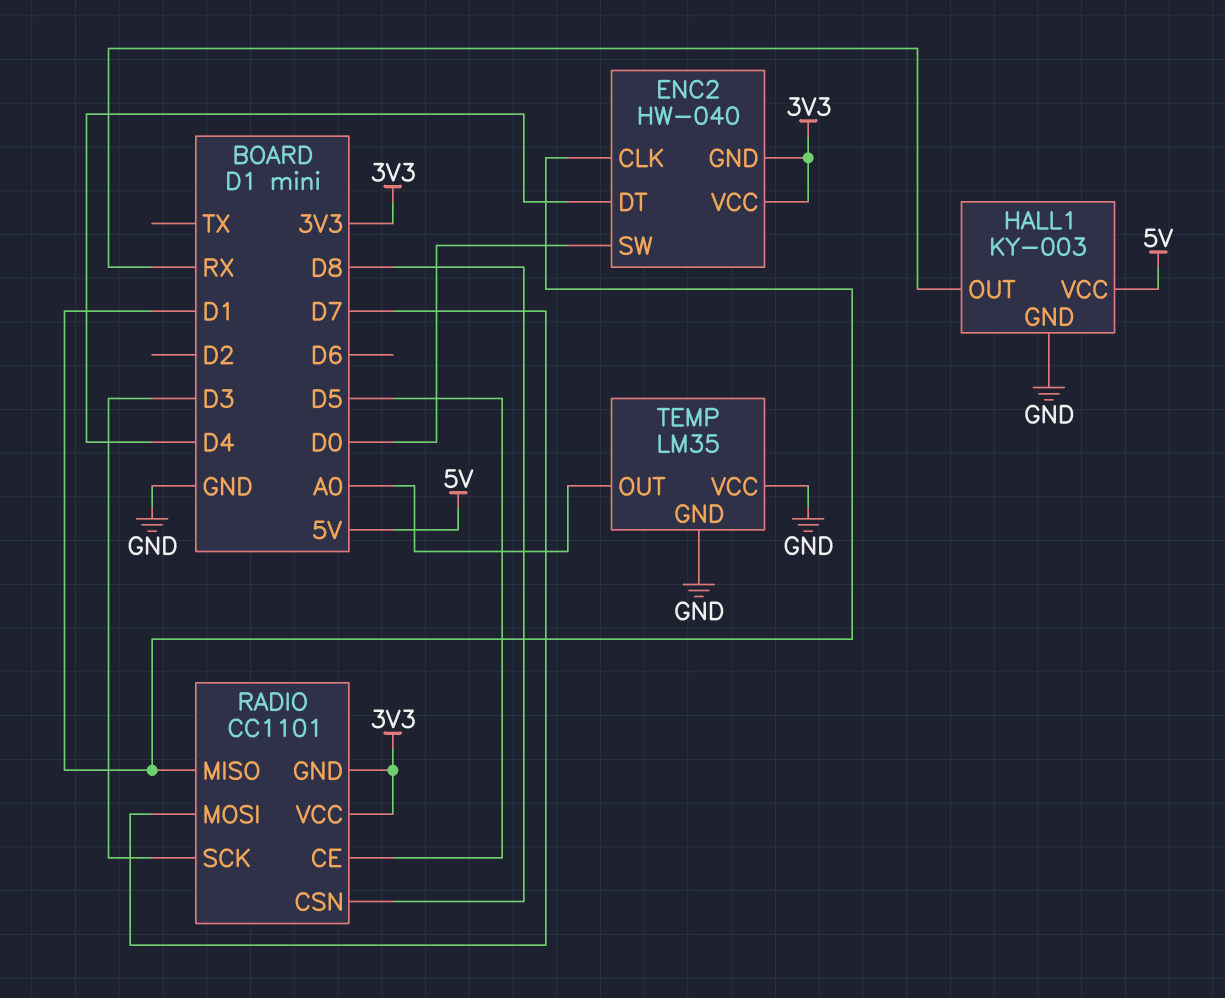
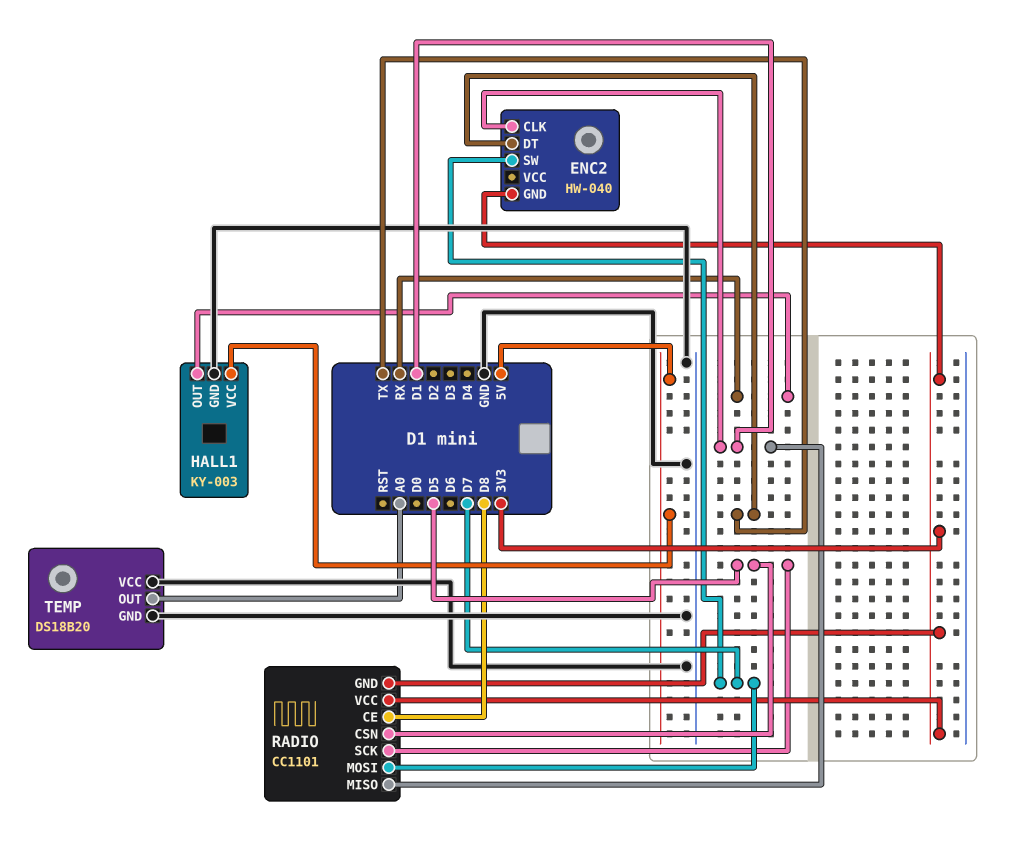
ENC2 pin DT: D4 -> TX
ENC2 pin SW: D0 -> D7
ENC2 pin VCC: 3V3 -> none
RADIO pin CE: D5 -> D8
RADIO pin CSN: D8 -> D5
RADIO pin SCK: D3 -> D5
TEMP: LM35 -> DS18B20

